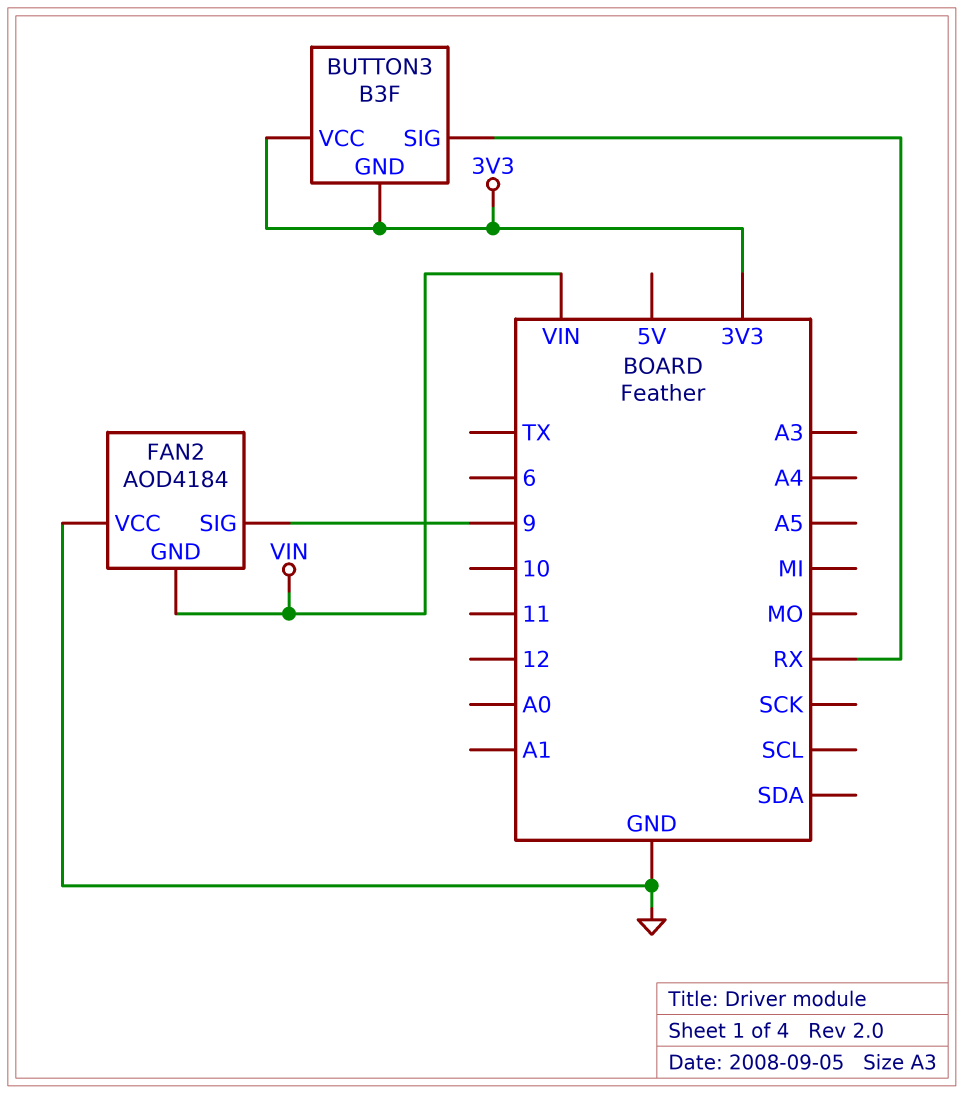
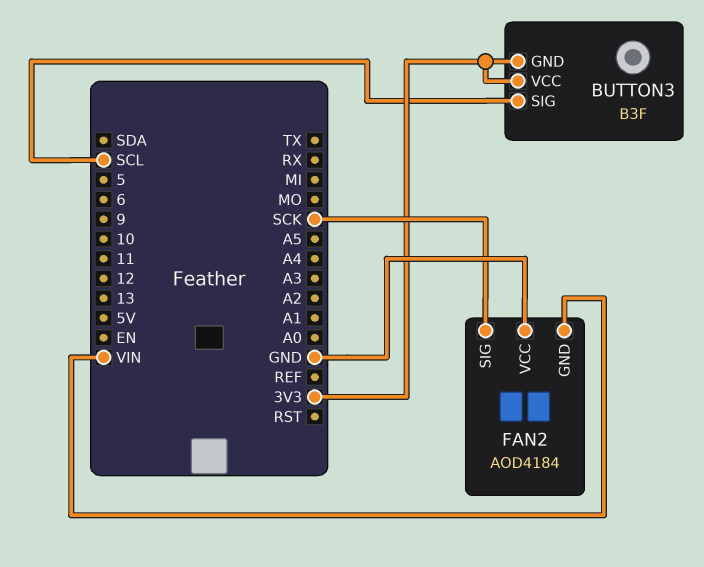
BUTTON3 pin SIG: RX -> SCL
FAN2 pin SIG: 9 -> SCK

